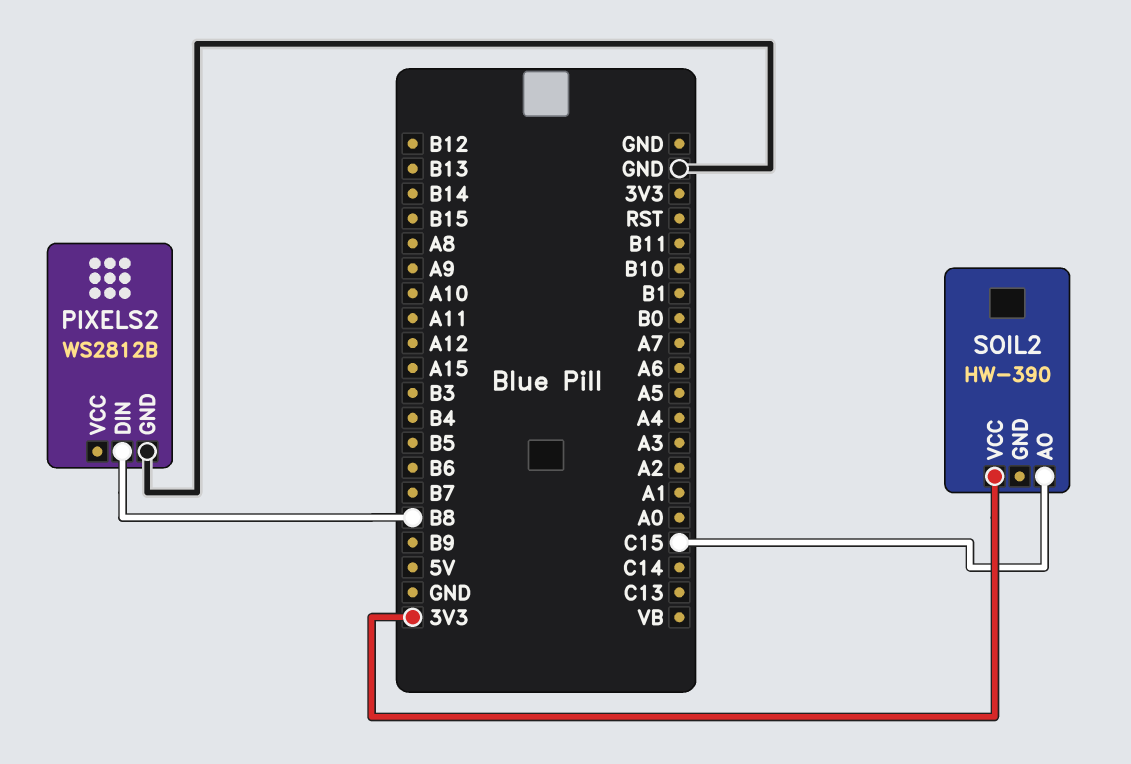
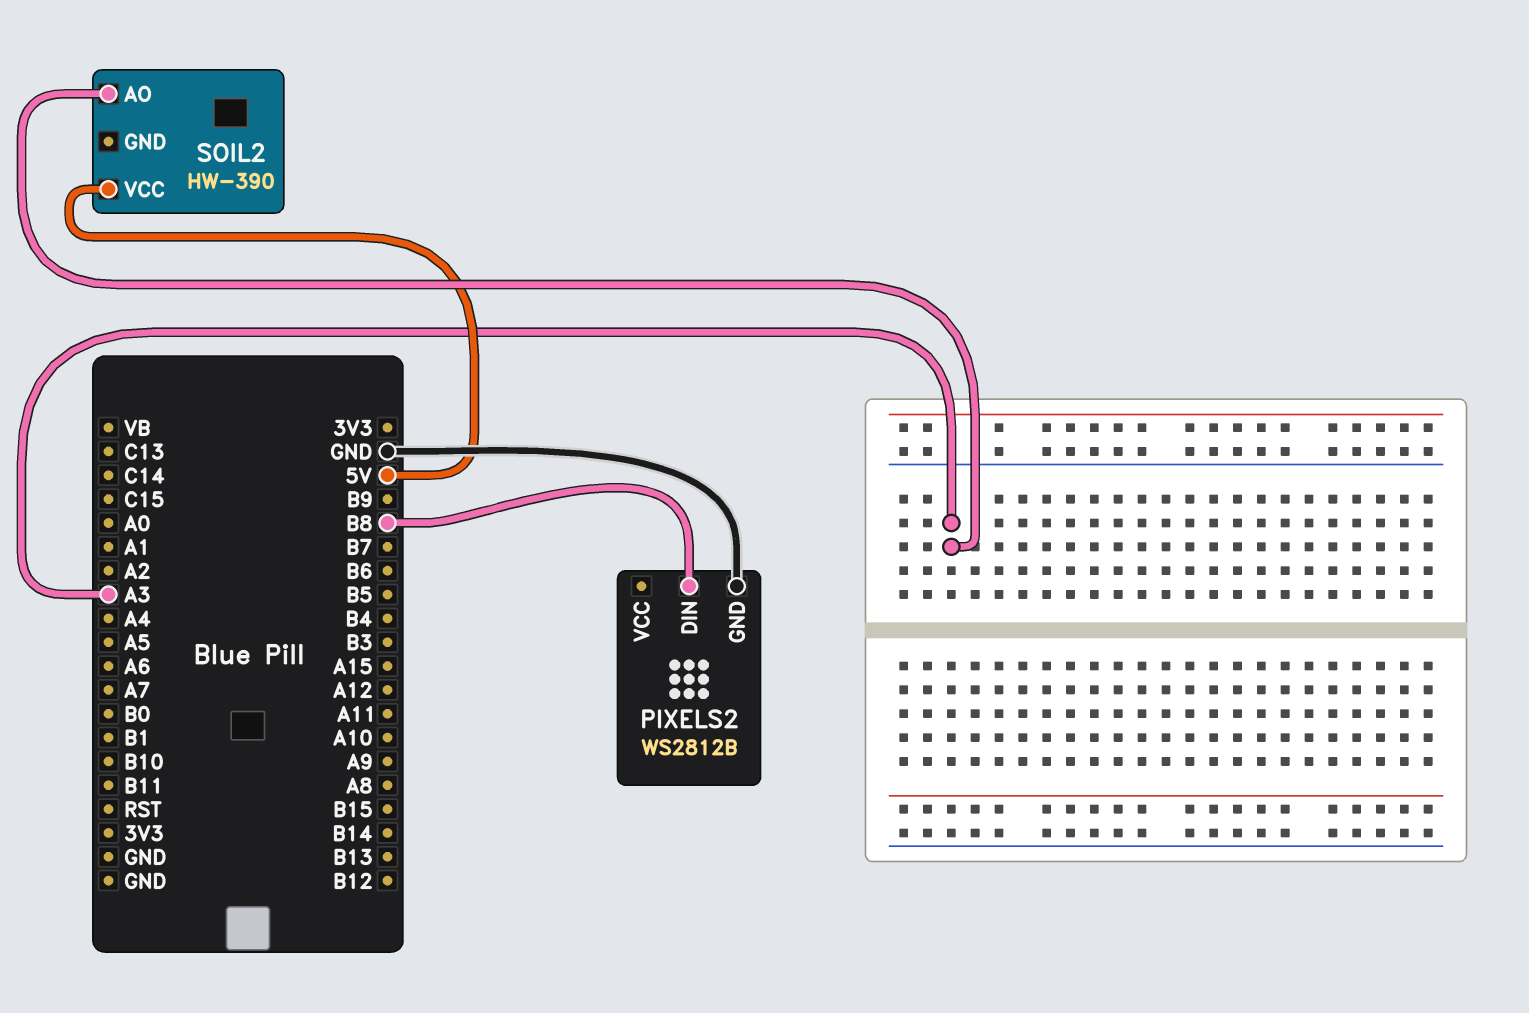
SOIL2 pin AO: C15 -> A3
SOIL2 pin VCC: 3V3 -> 5V

